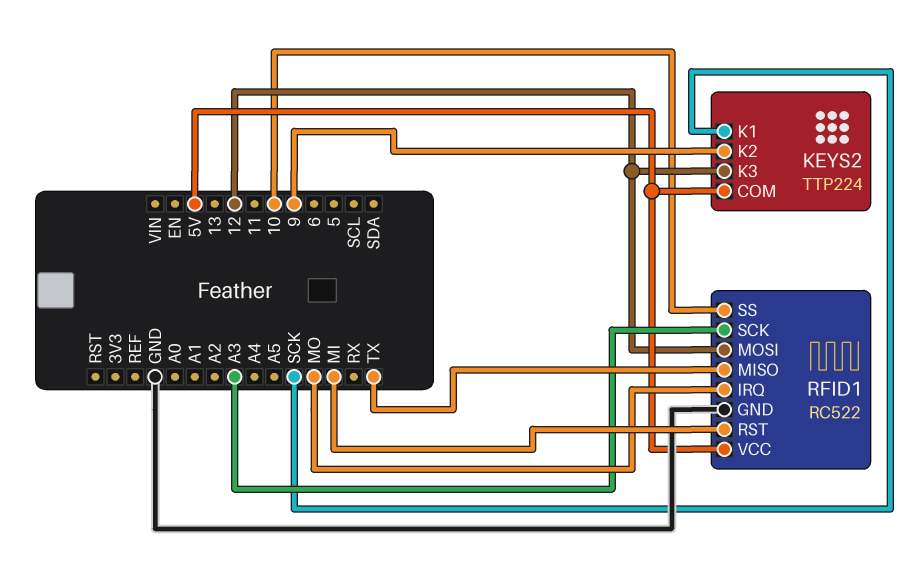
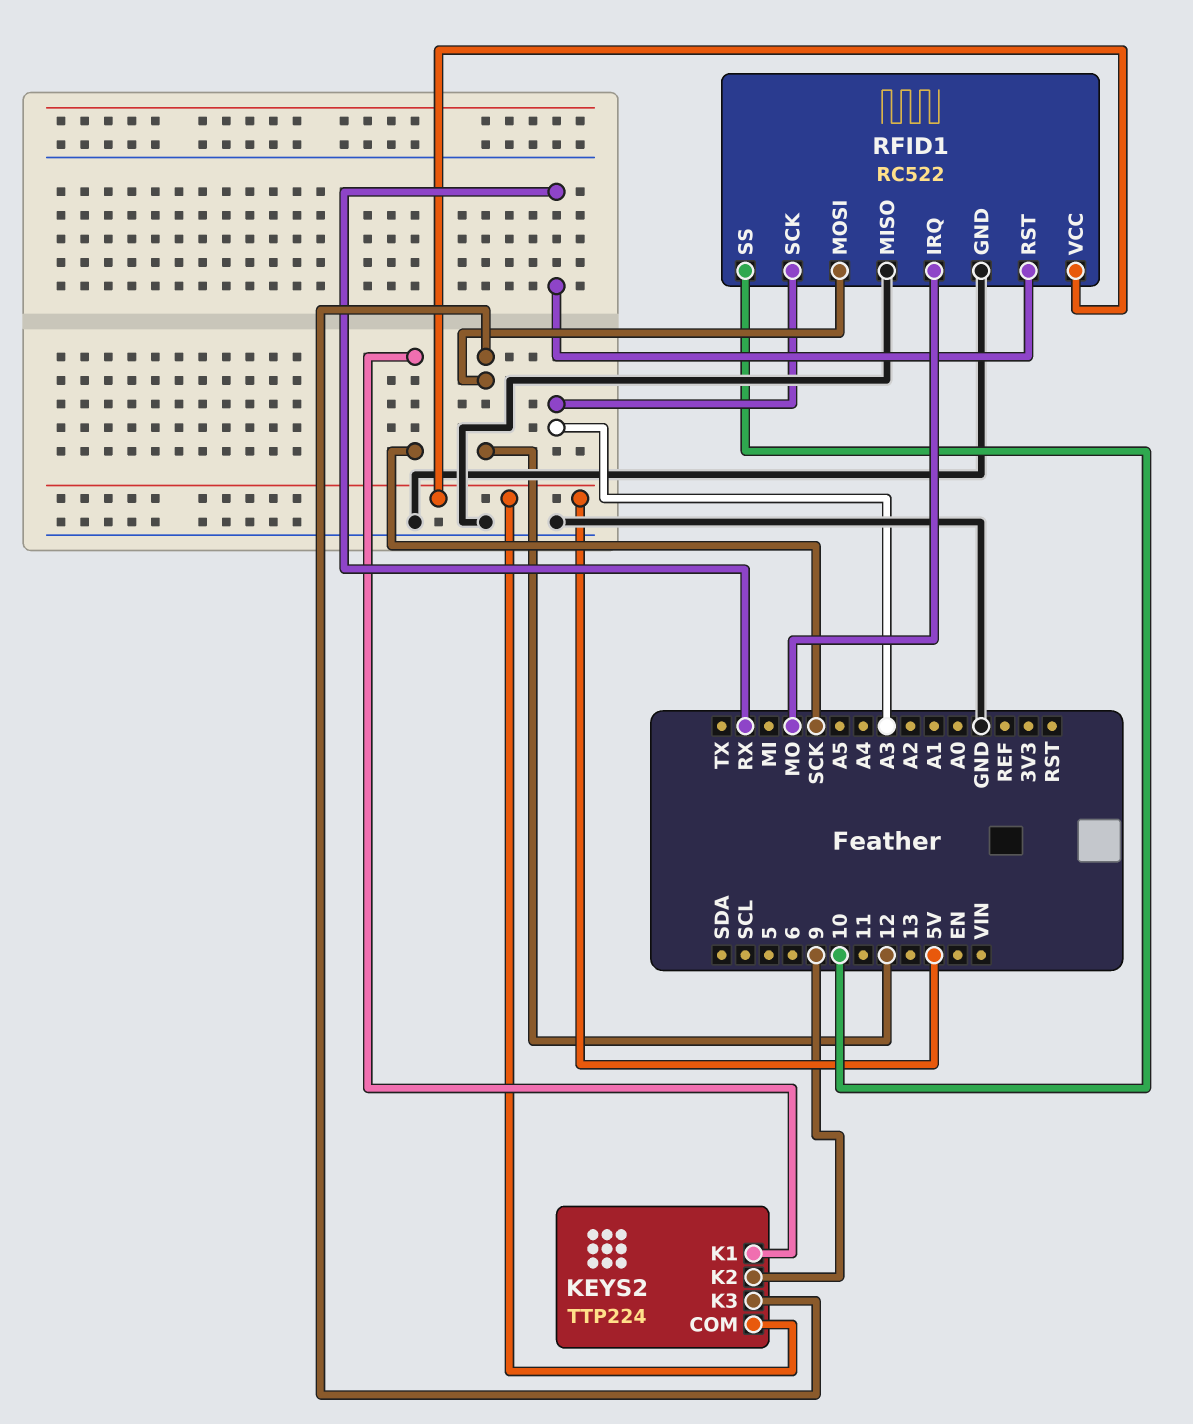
RFID1 pin MISO: TX -> GND
RFID1 pin RST: MI -> RX

